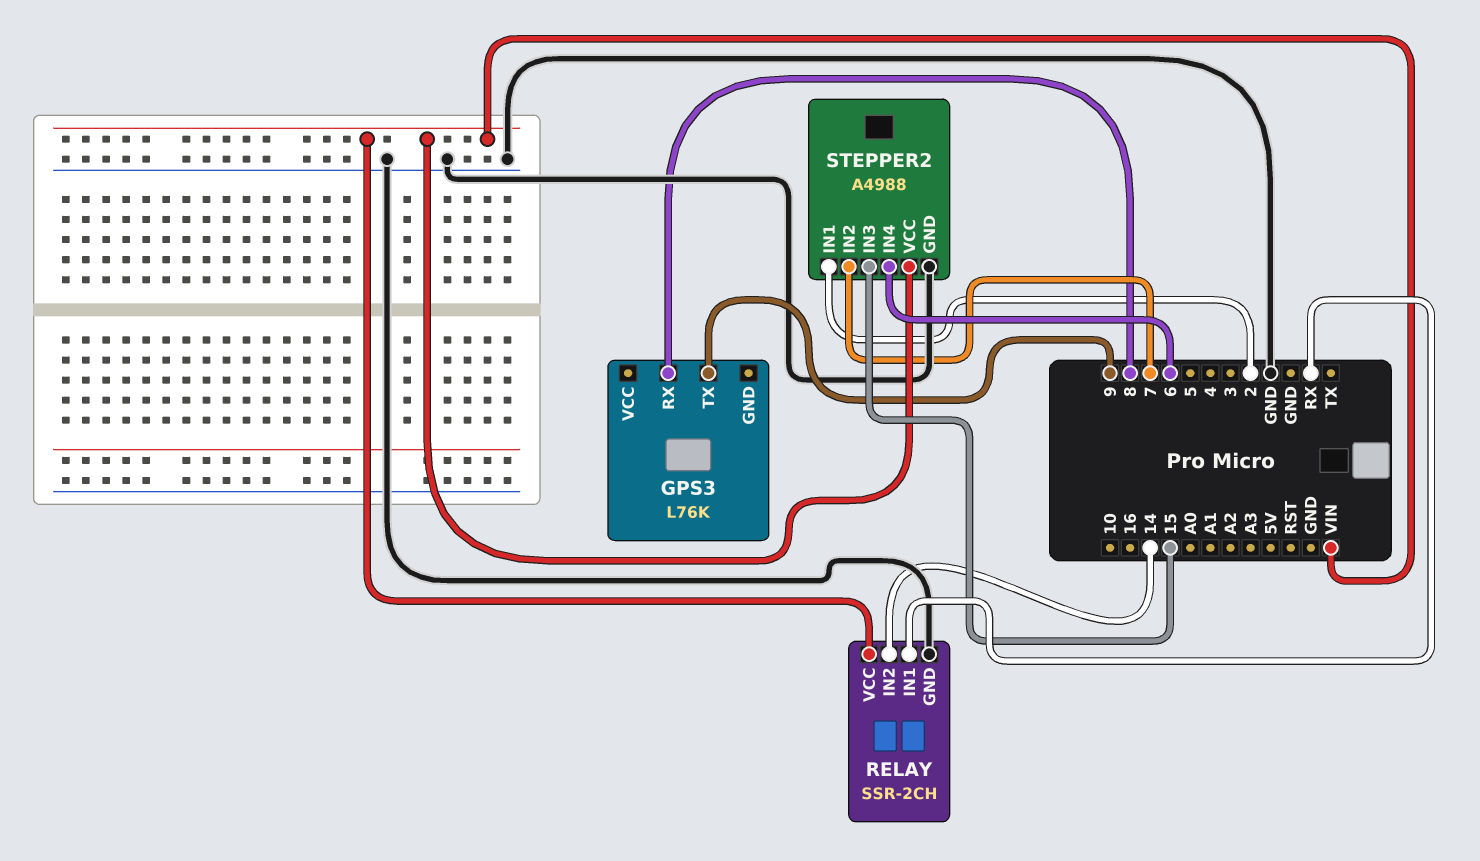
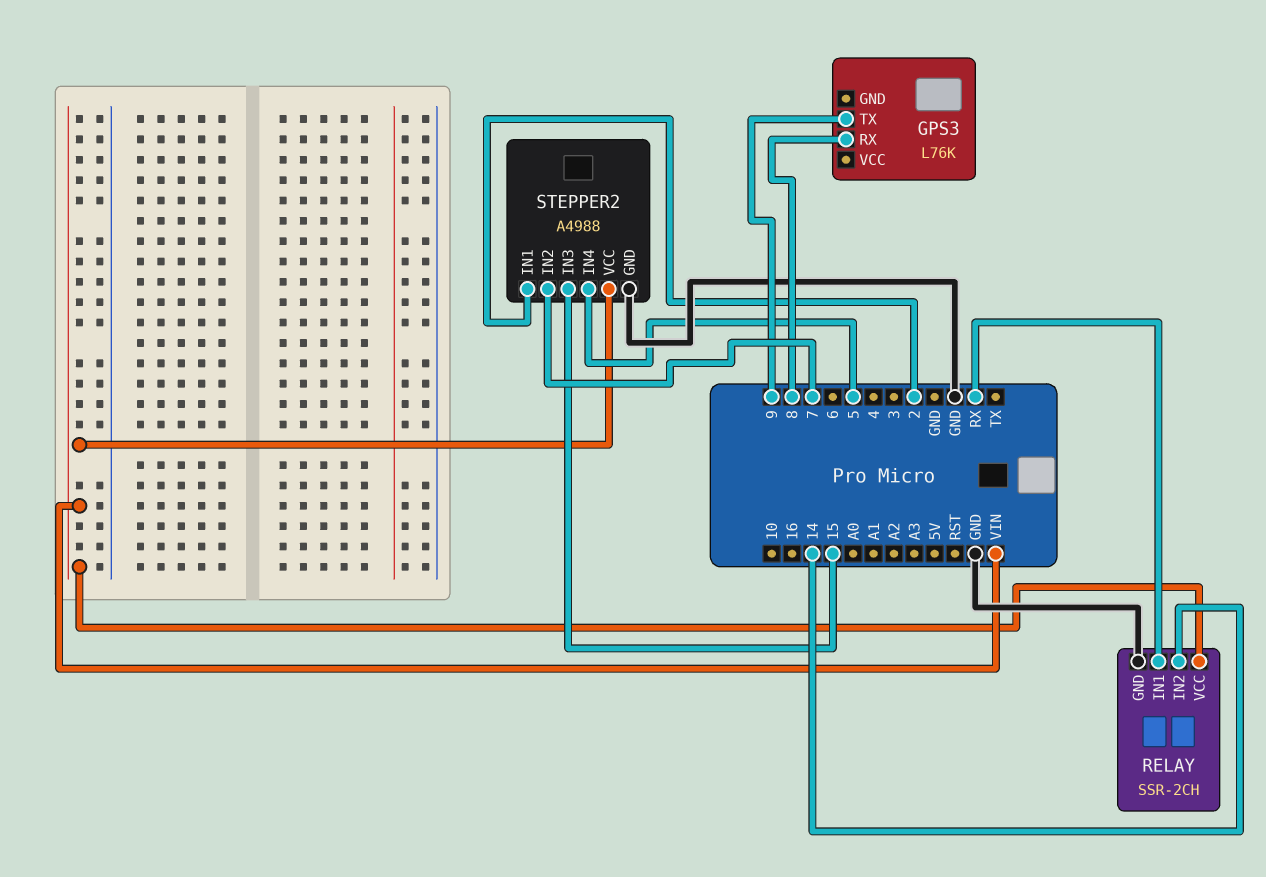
STEPPER2 pin IN4: 6 -> 5

